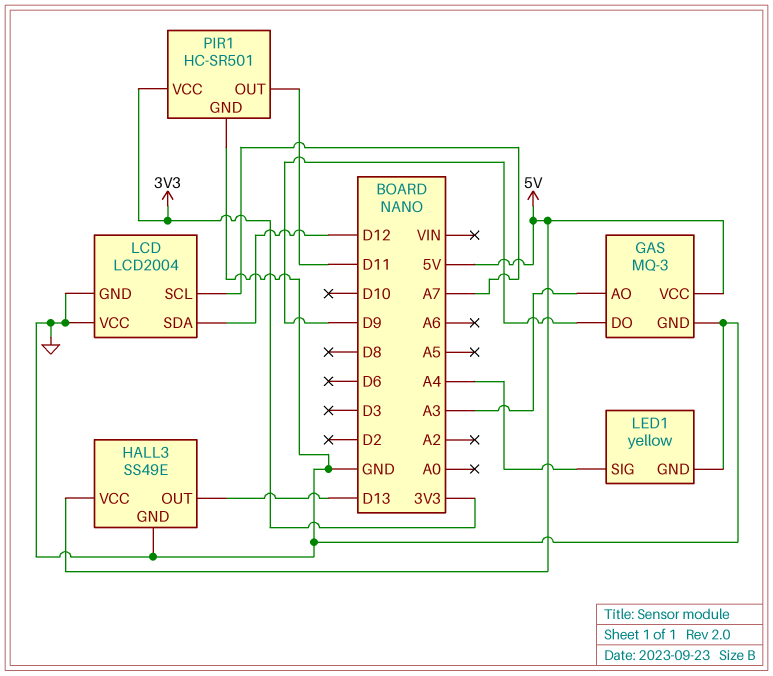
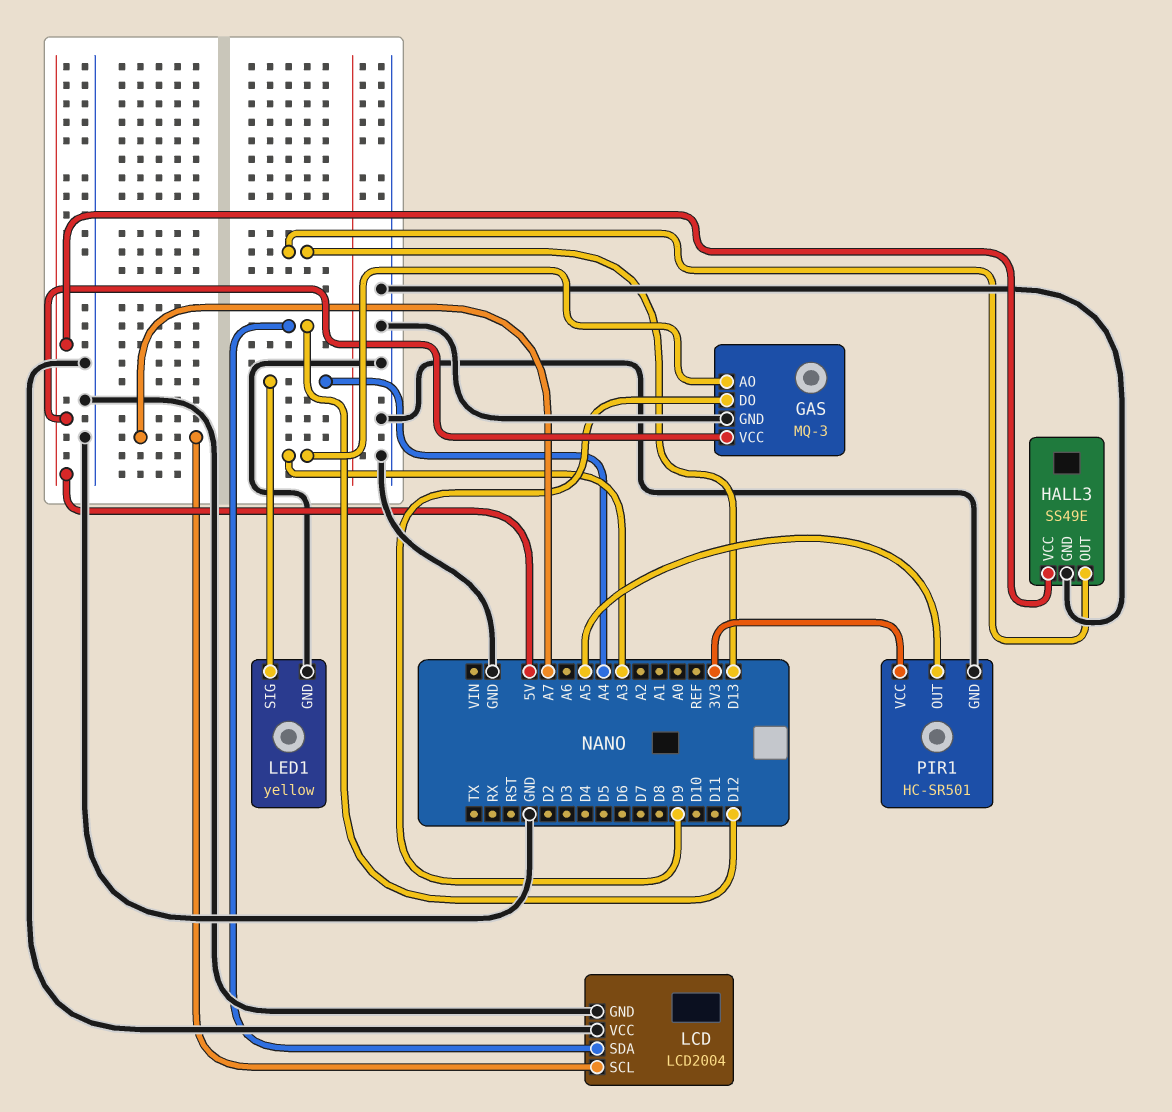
PIR1 pin OUT: D11 -> A5

